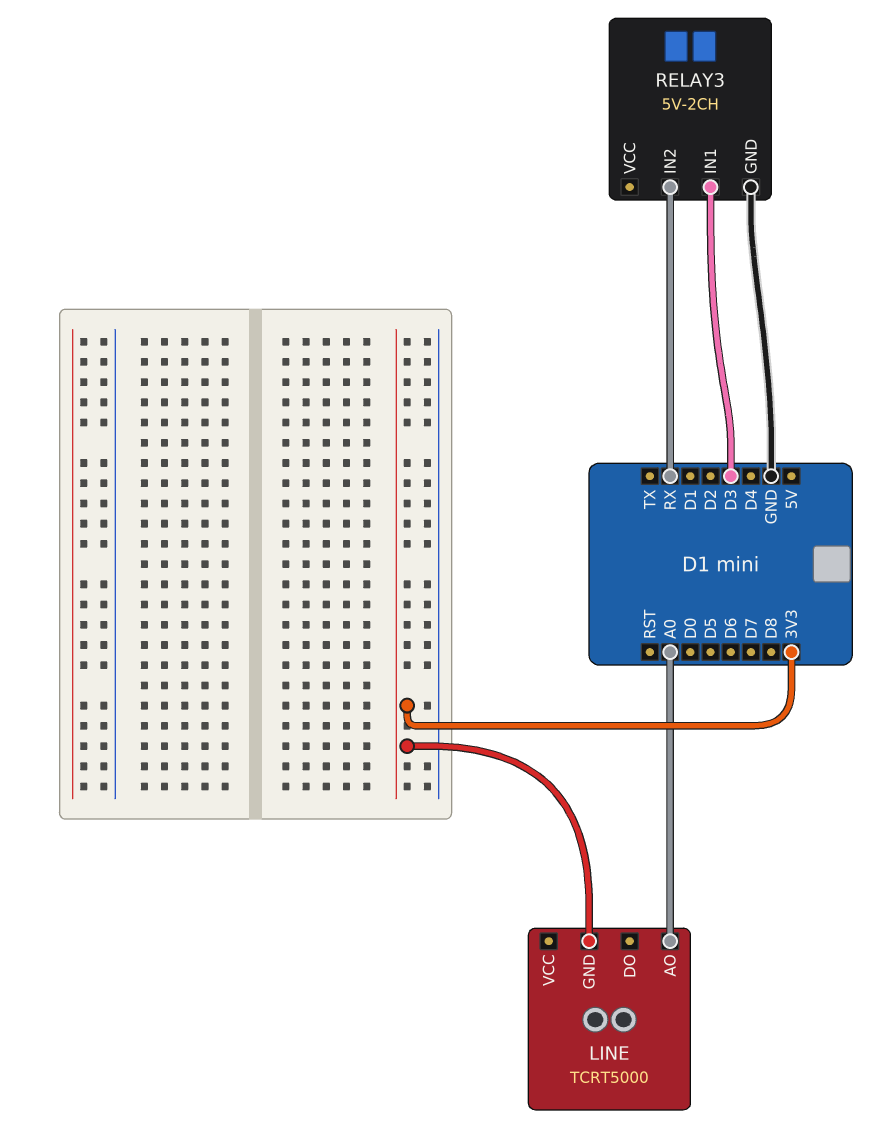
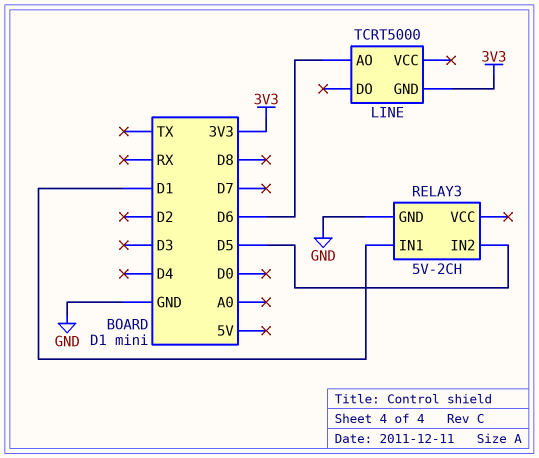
LINE pin AO: A0 -> D6
RELAY3 pin IN1: D3 -> D1
RELAY3 pin IN2: RX -> D5

